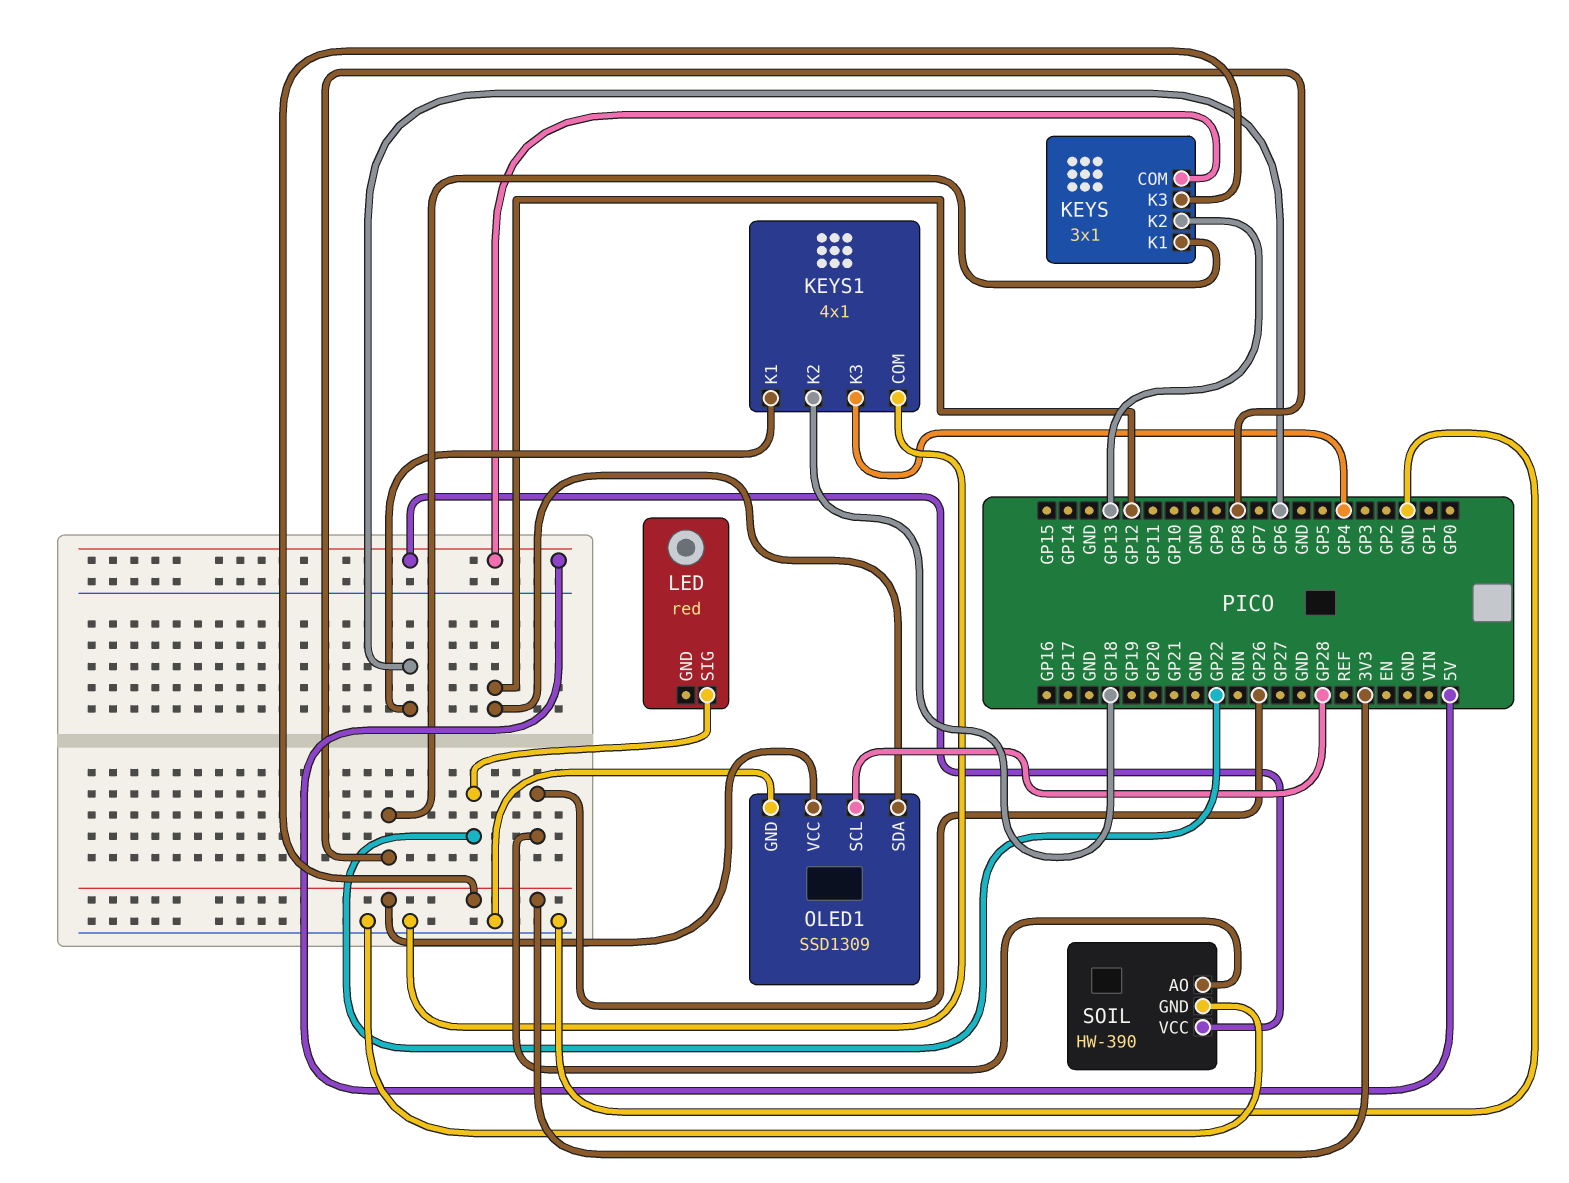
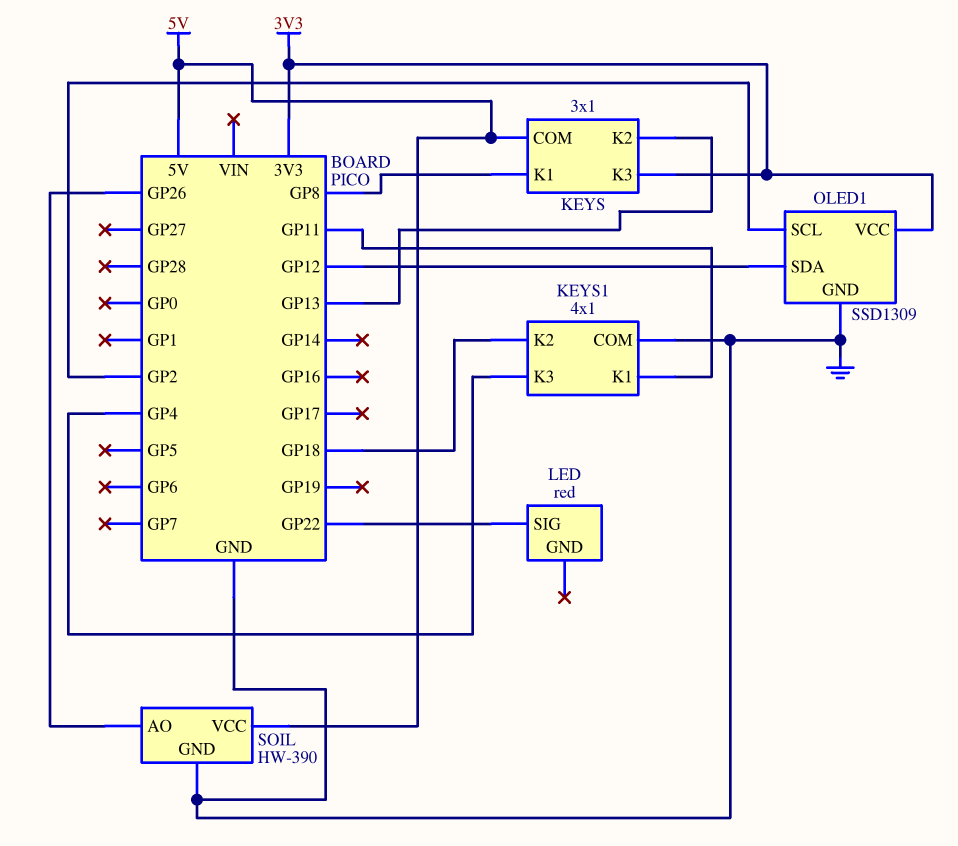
KEYS1 pin K1: GP6 -> GP11
OLED1 pin SCL: GP28 -> GP2

